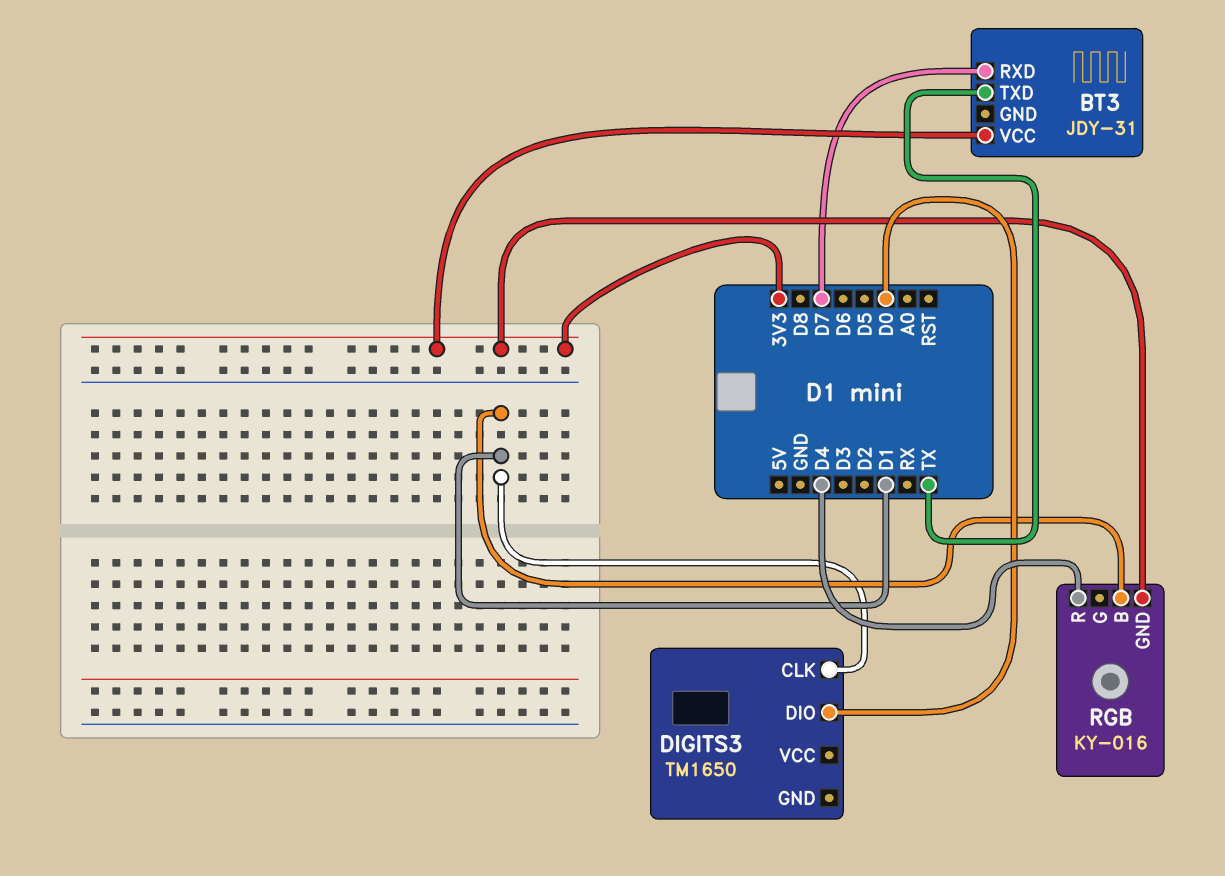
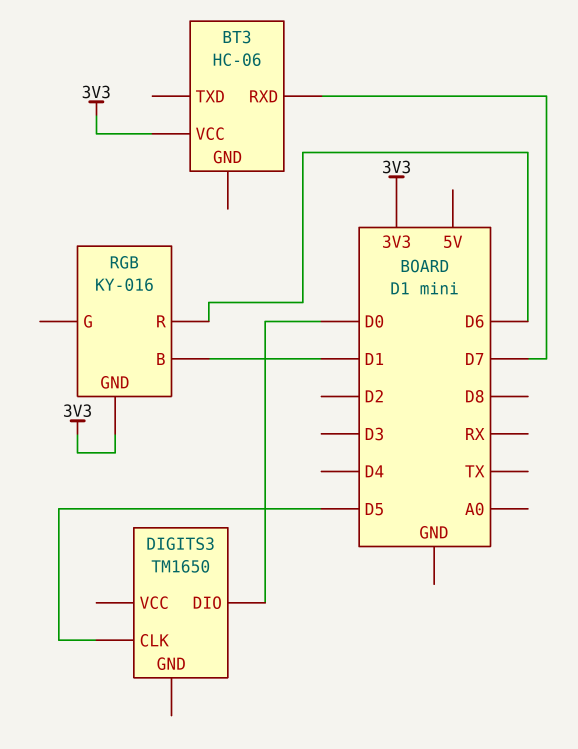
BT3: JDY-31 -> HC-06
BT3 pin TXD: TX -> none
DIGITS3 pin CLK: D1 -> D5
RGB pin R: D4 -> D6

